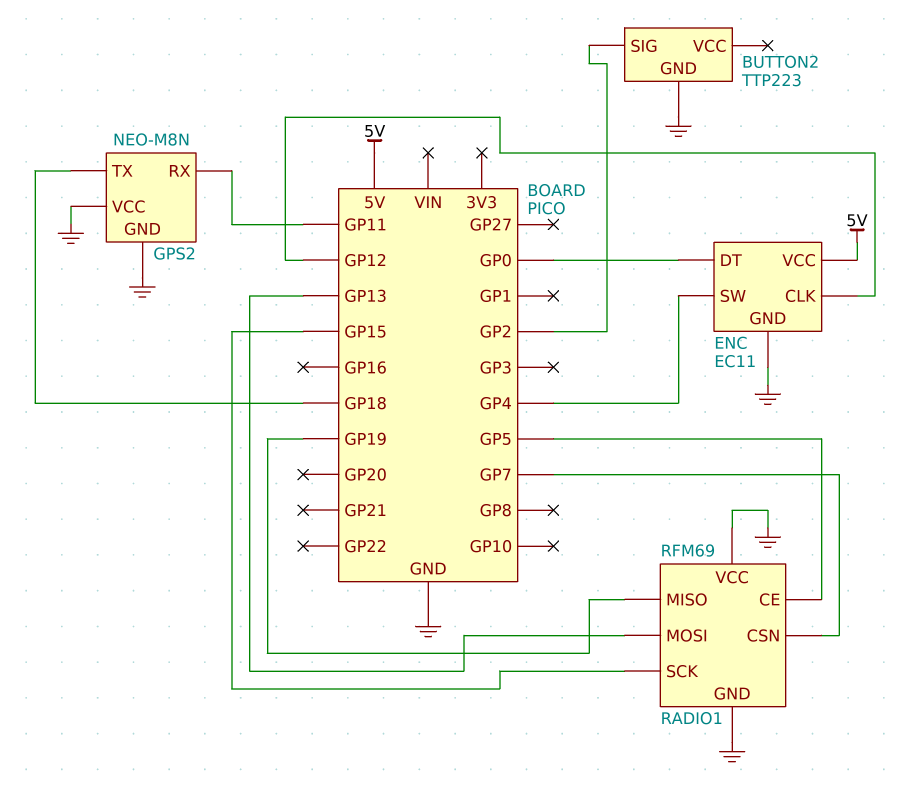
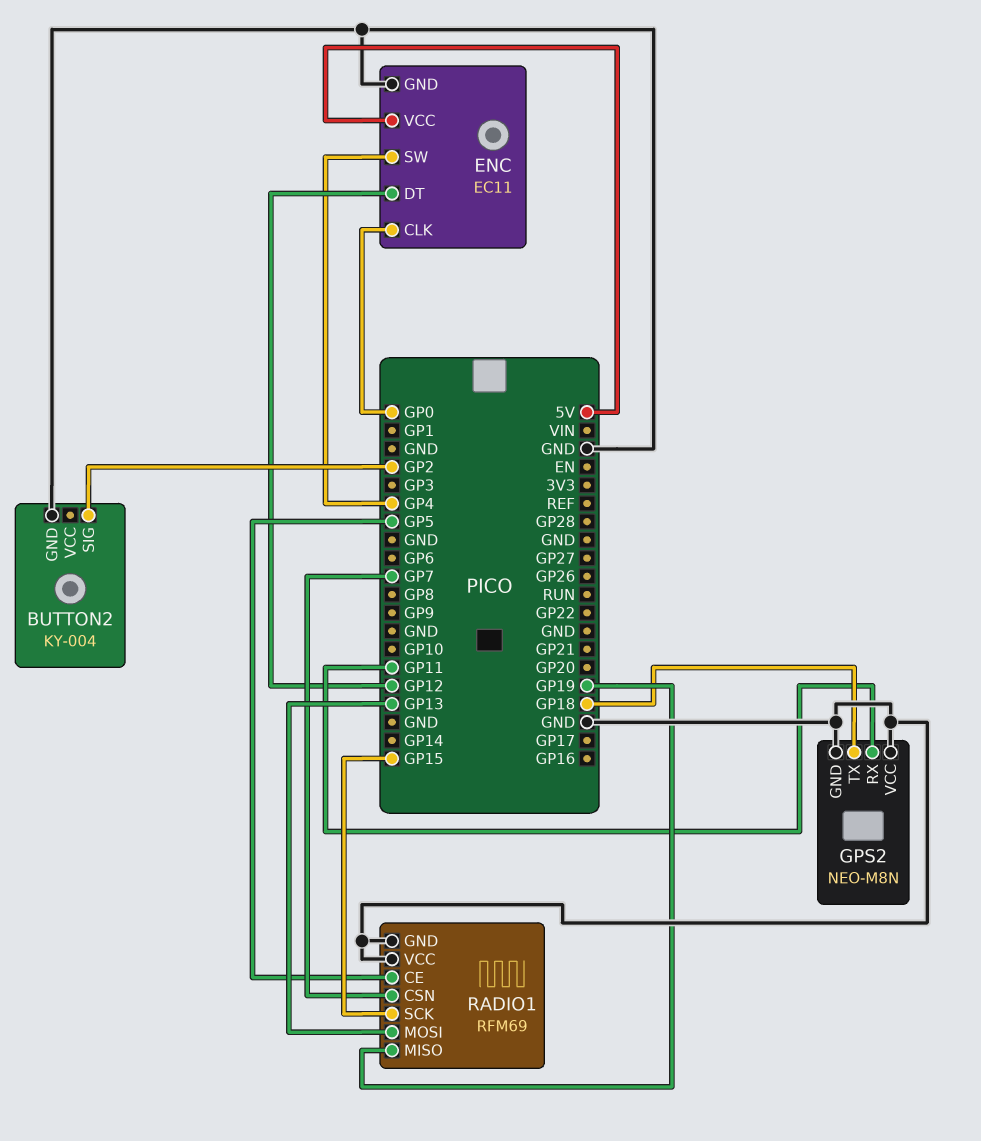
BUTTON2: TTP223 -> KY-004
ENC pin CLK: GP12 -> GP0
ENC pin DT: GP0 -> GP12

